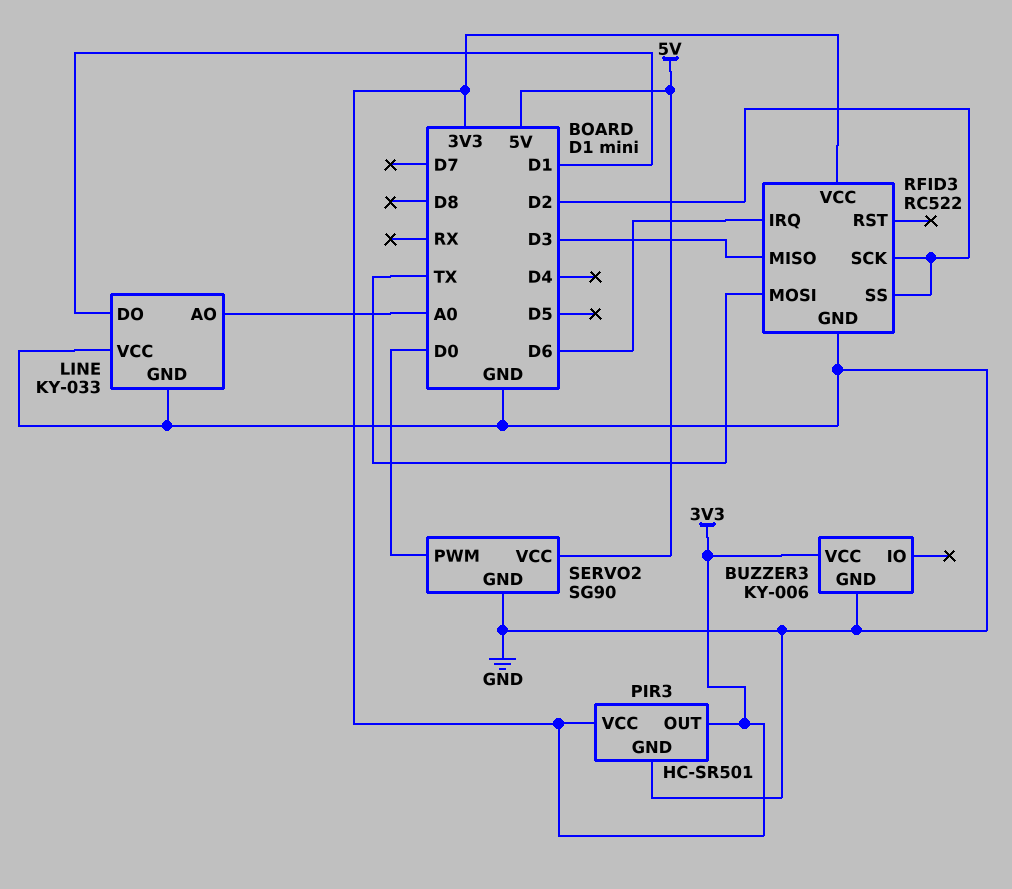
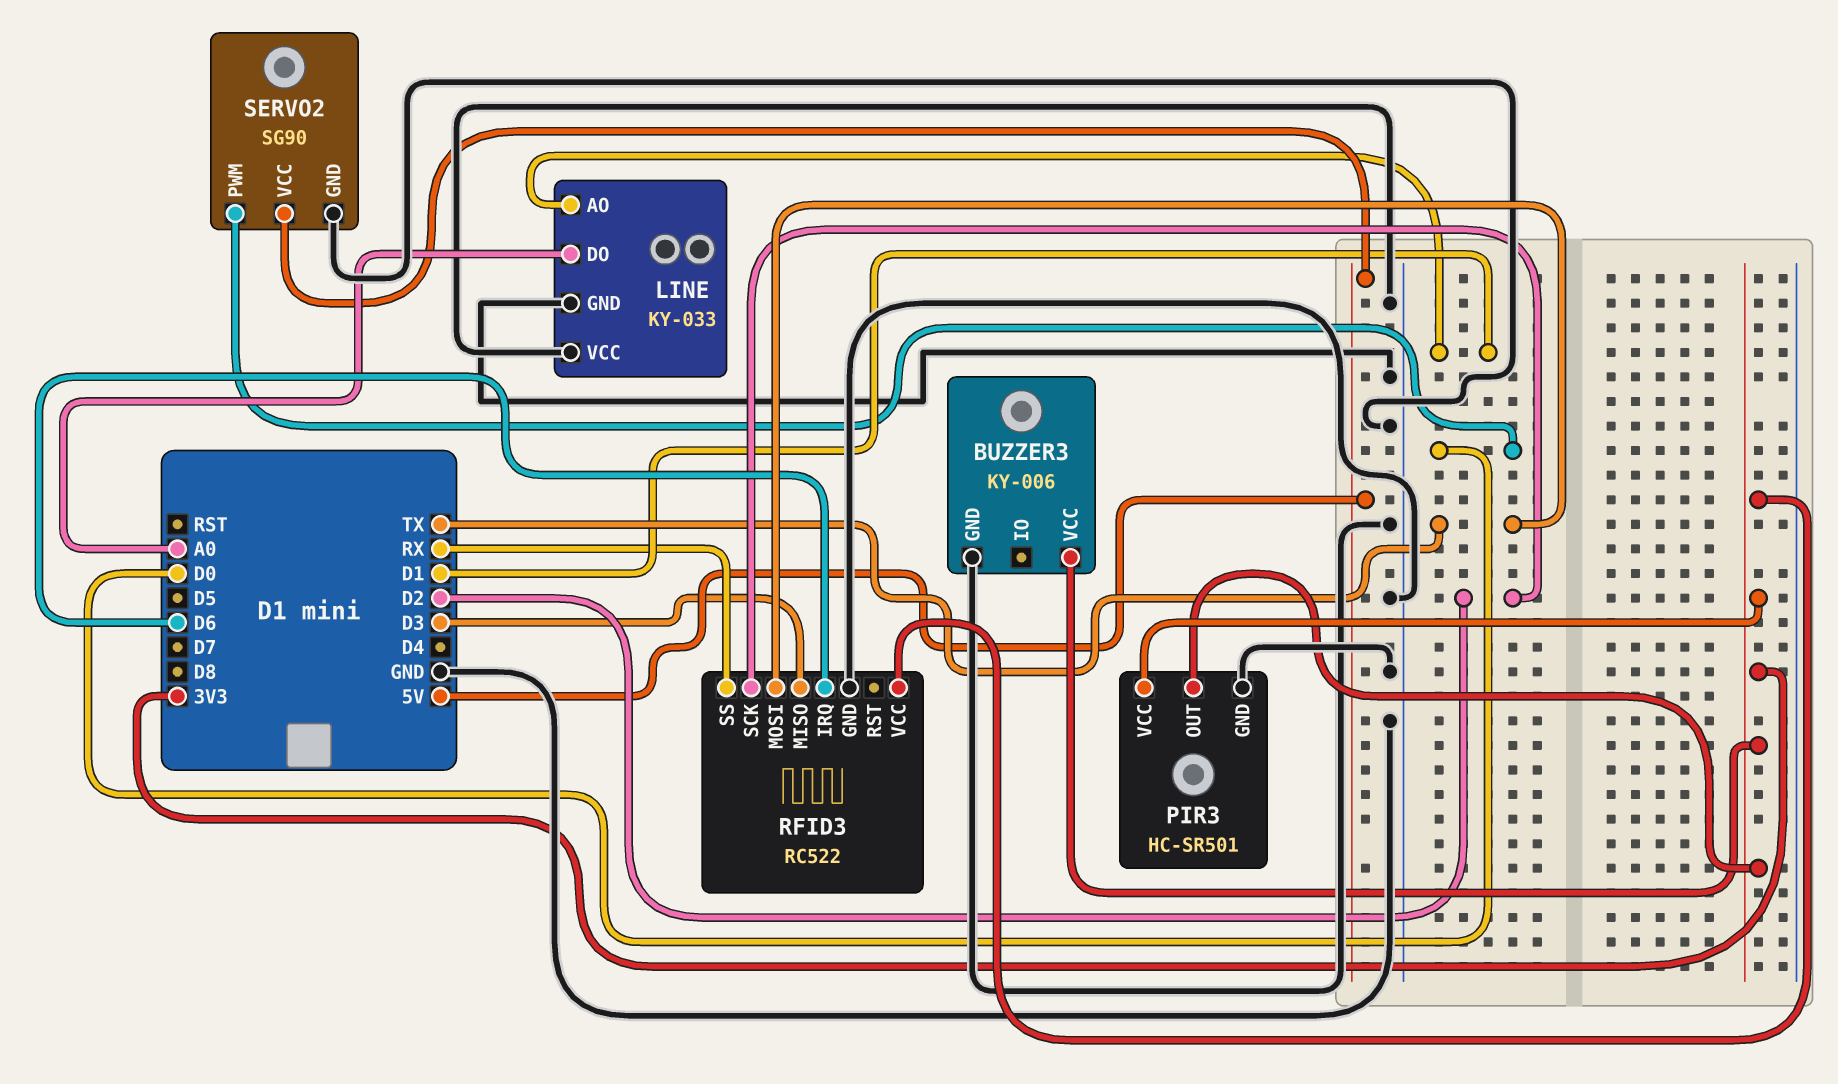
LINE pin AO: A0 -> D1
LINE pin DO: D1 -> A0
RFID3 pin SS: D2 -> RX

